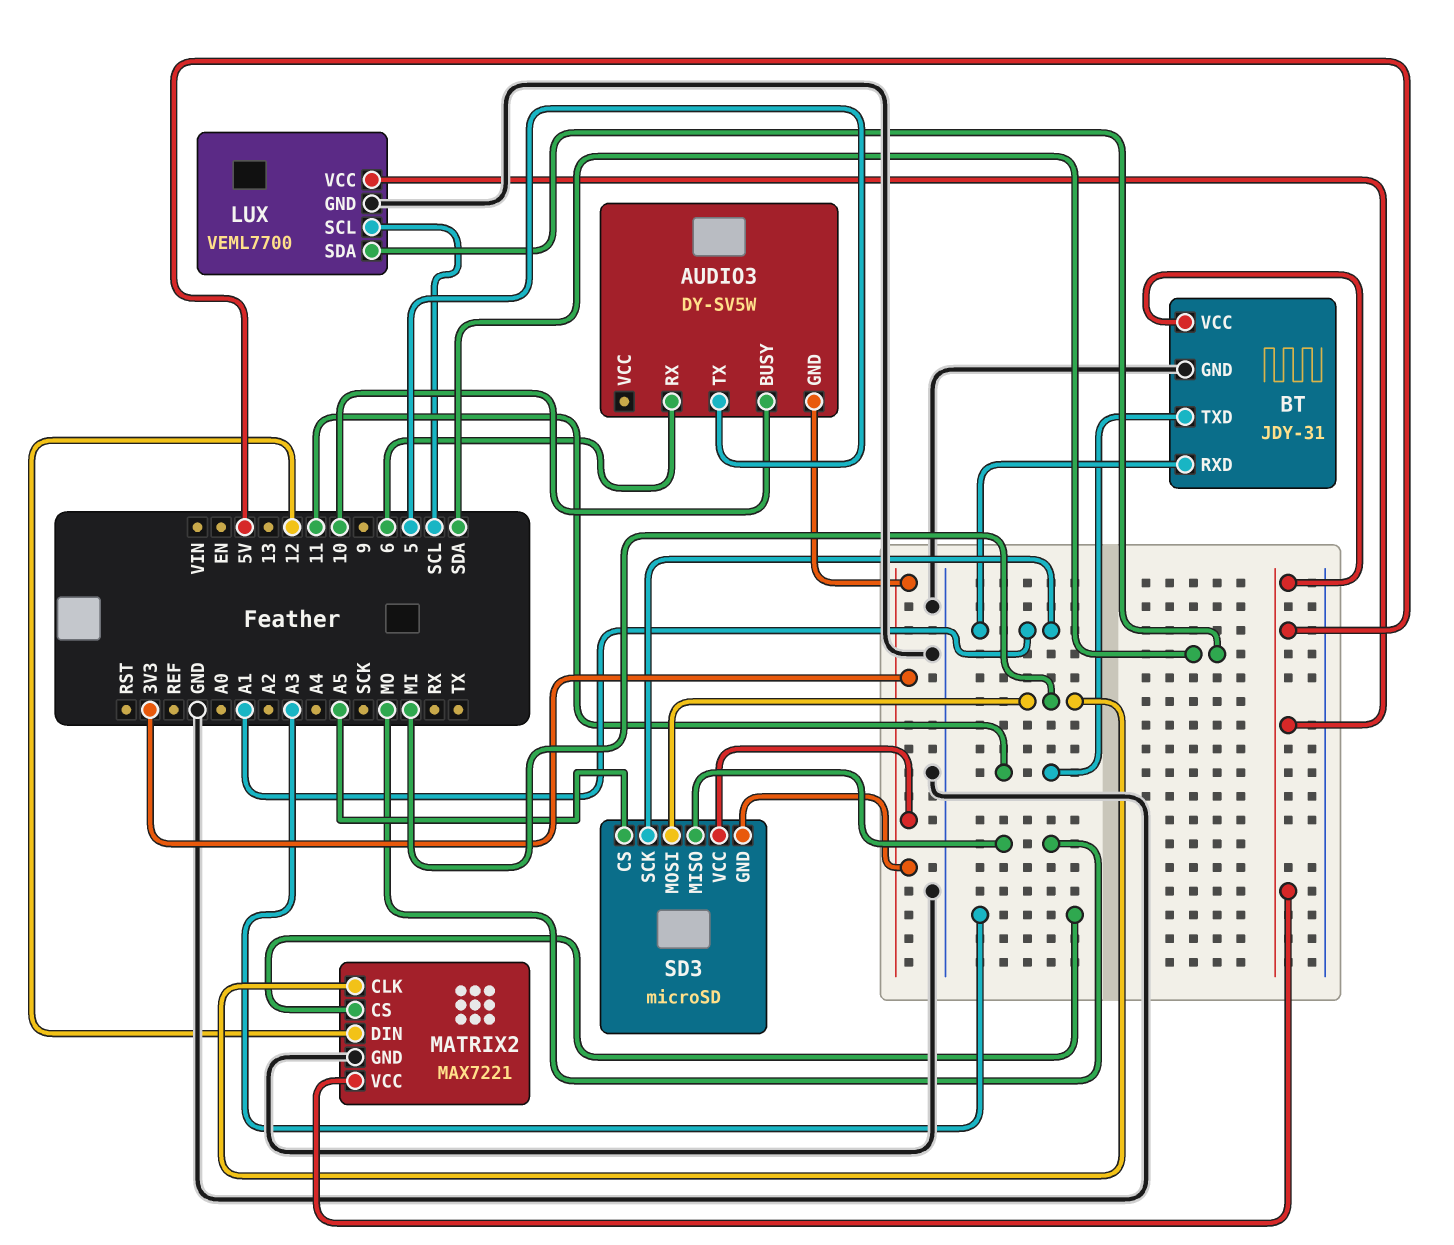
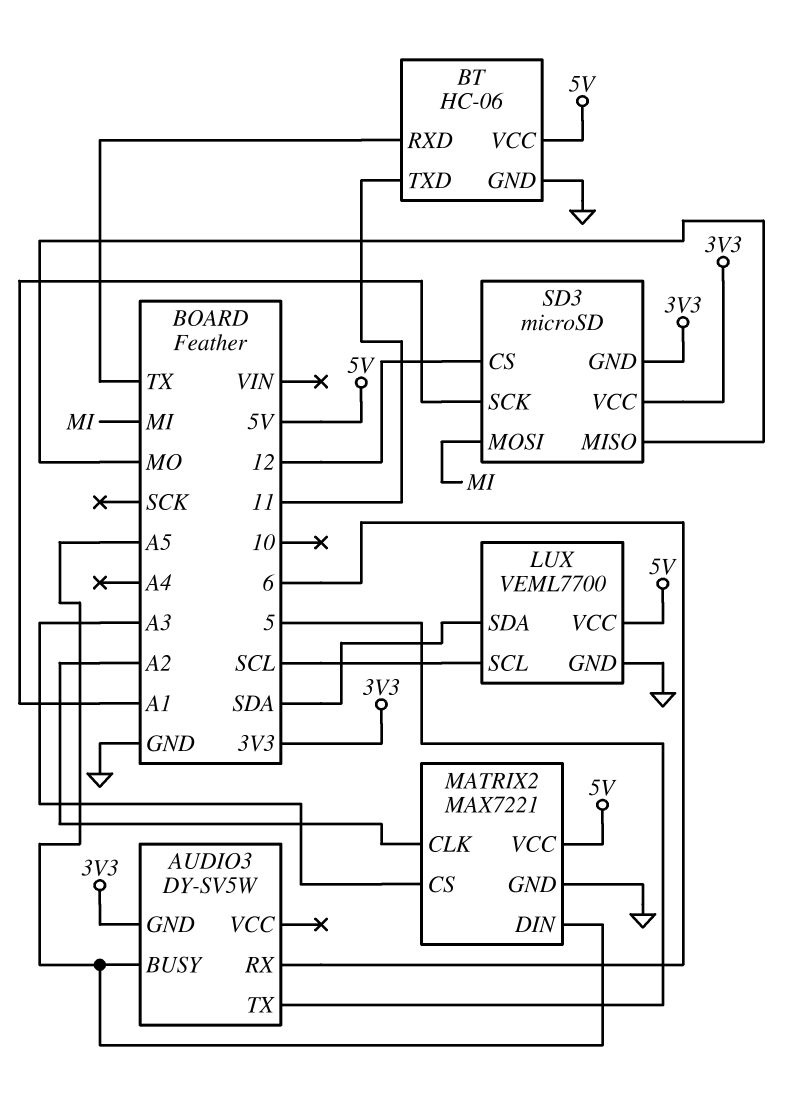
AUDIO3 pin BUSY: 10 -> A5
BT: JDY-31 -> HC-06
BT pin RXD: A1 -> TX
MATRIX2 pin CLK: MI -> A2
MATRIX2 pin DIN: 12 -> A5
SD3 pin CS: A5 -> 12

